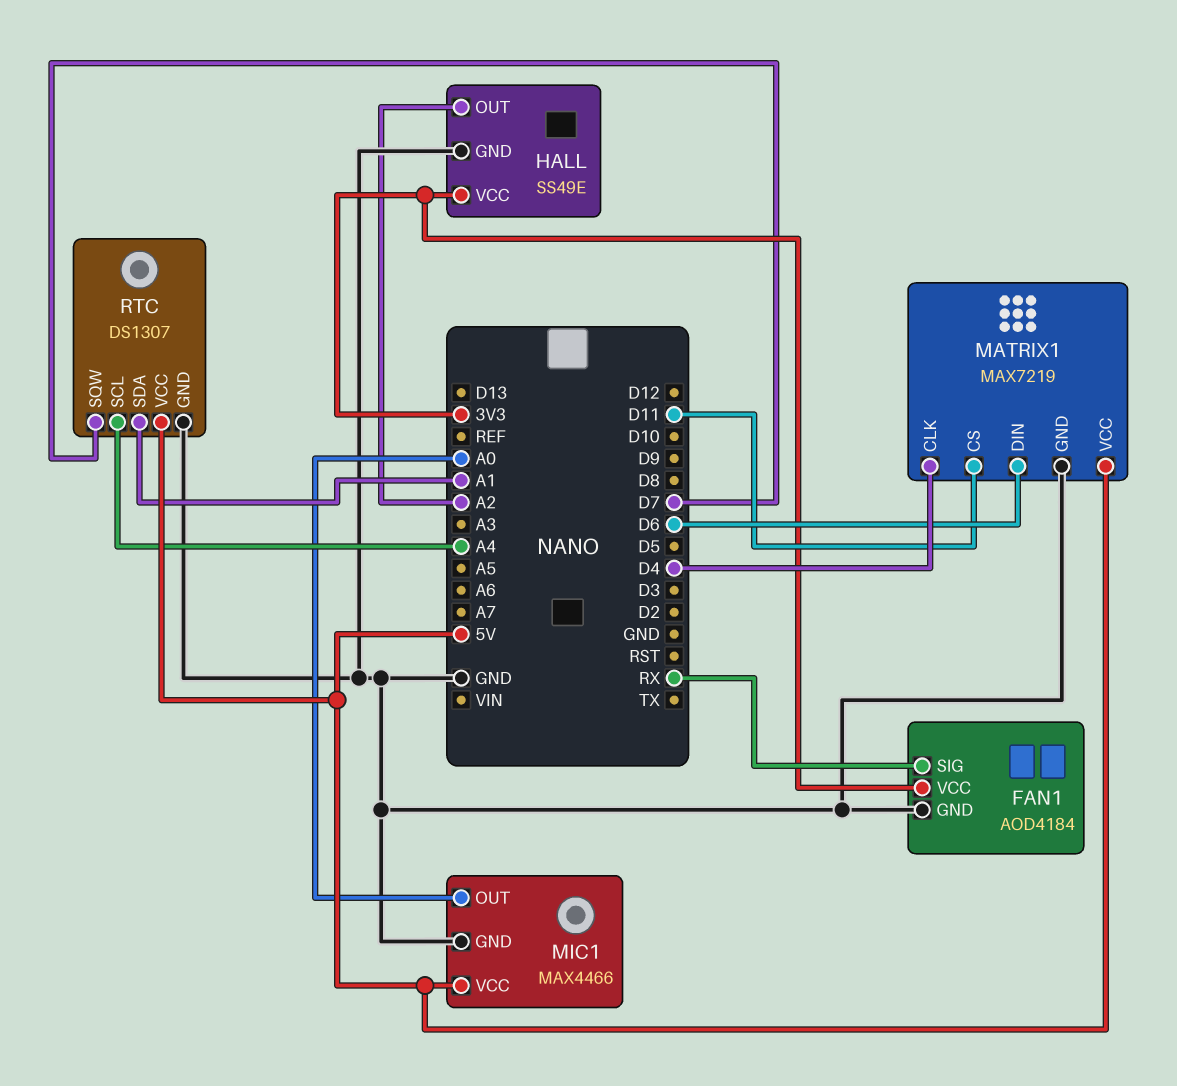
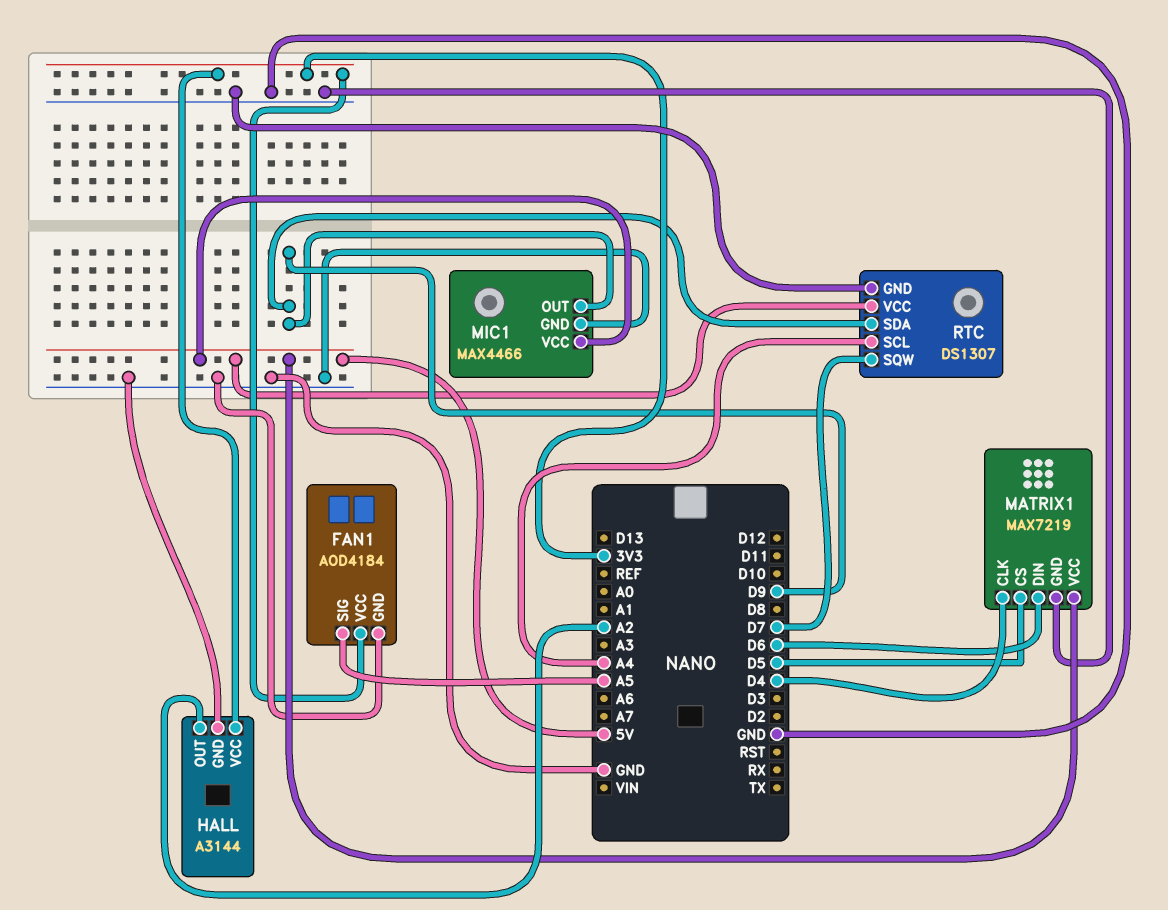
FAN1 pin SIG: RX -> A5
HALL: SS49E -> A3144
MATRIX1 pin CS: D11 -> D5
MIC1 pin OUT: A0 -> D9
RTC pin SDA: A1 -> D9

